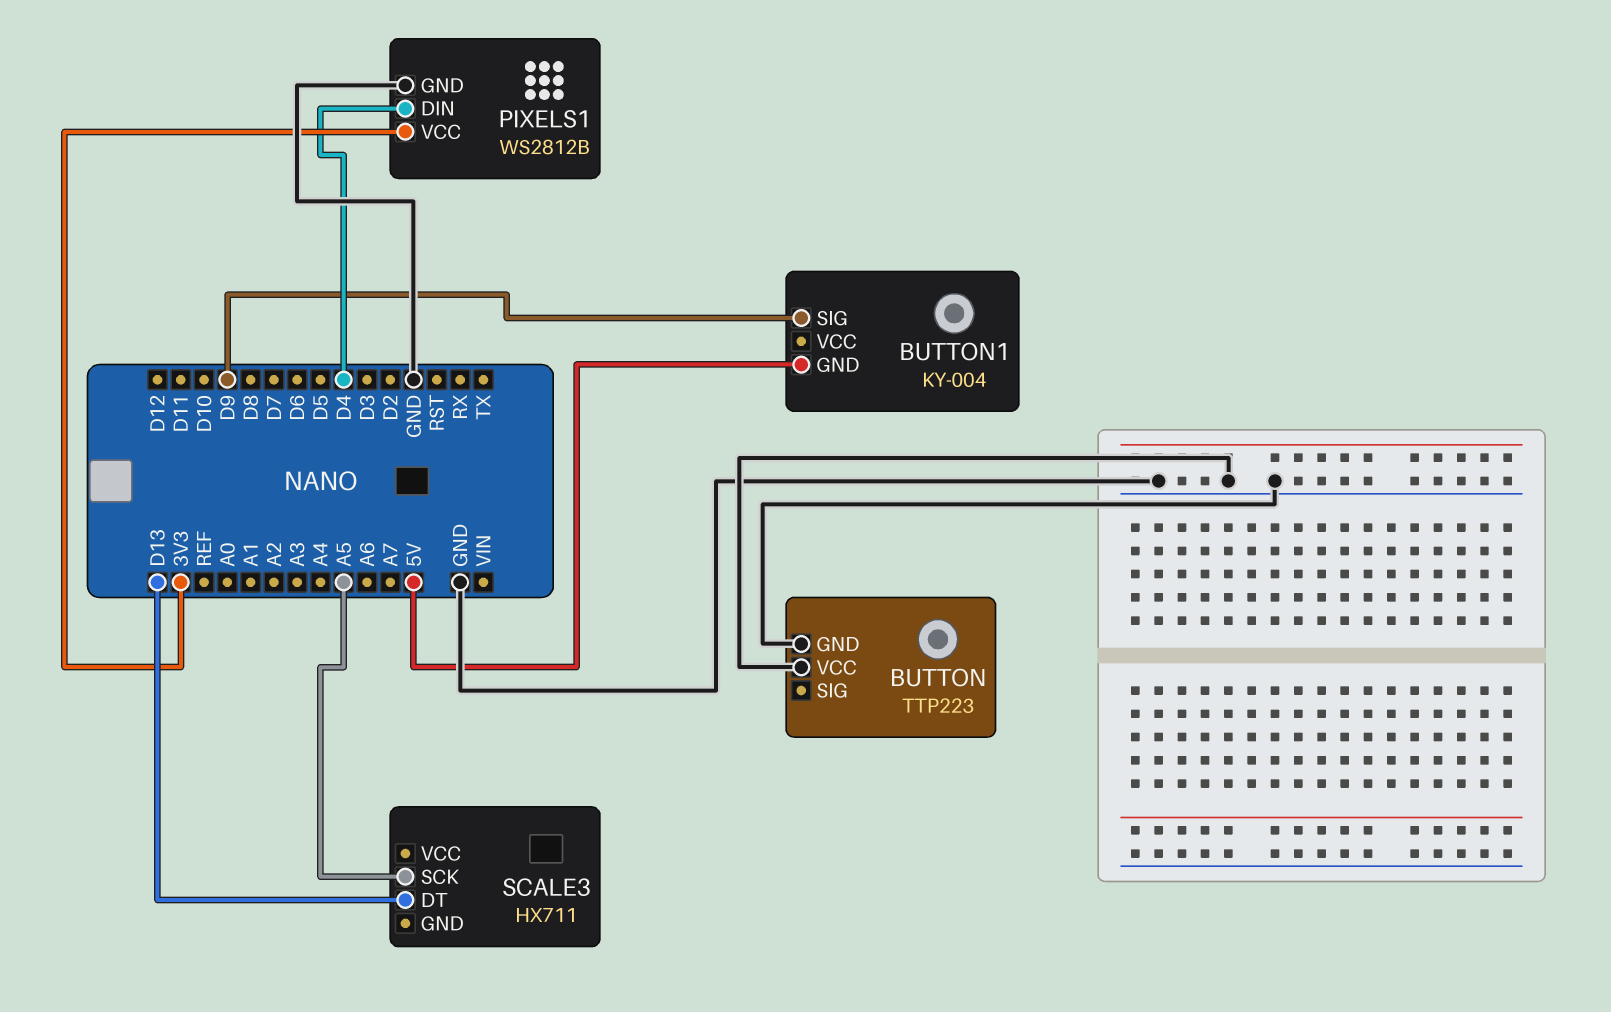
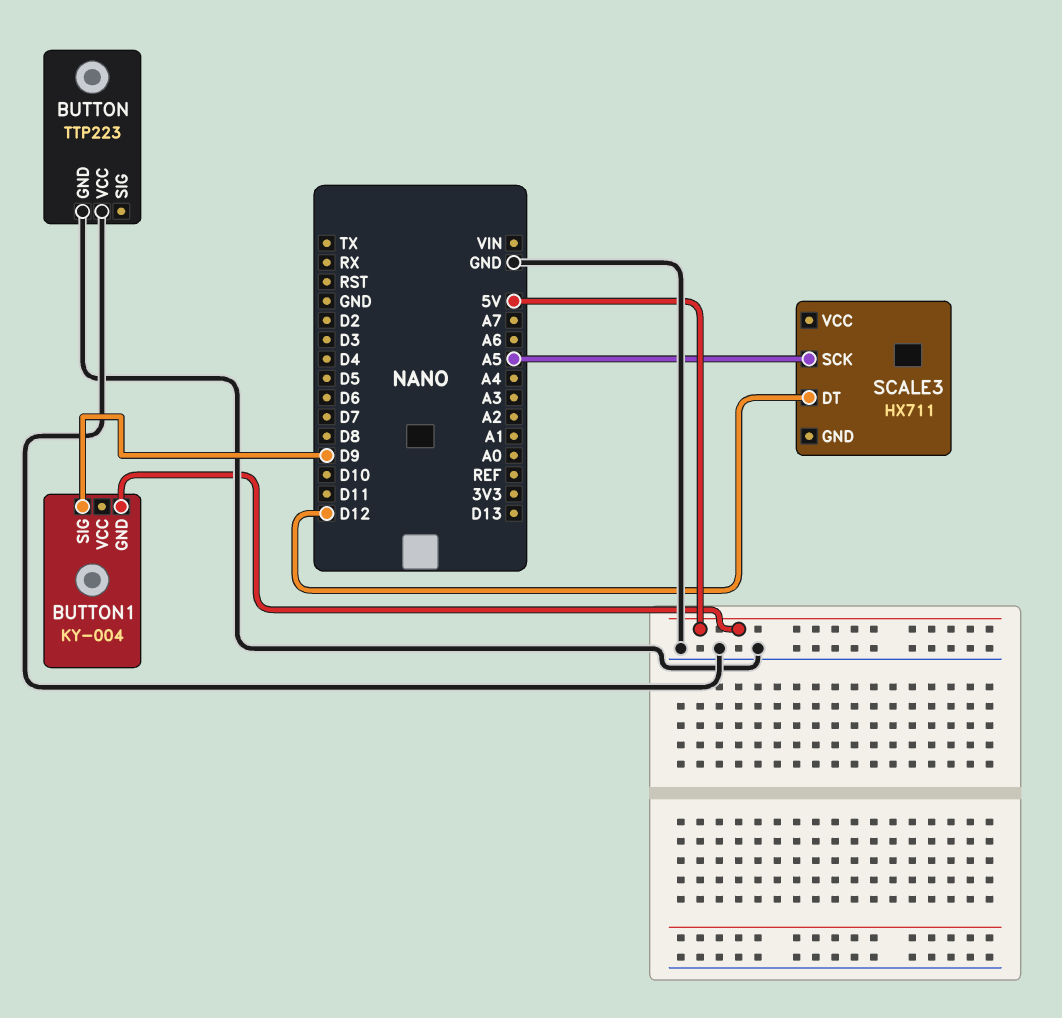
PIXELS1: WS2812B -> none
PIXELS1 pin DIN: D4 -> none
PIXELS1 pin GND: GND -> none
PIXELS1 pin VCC: 3V3 -> none
SCALE3 pin DT: D13 -> D12

